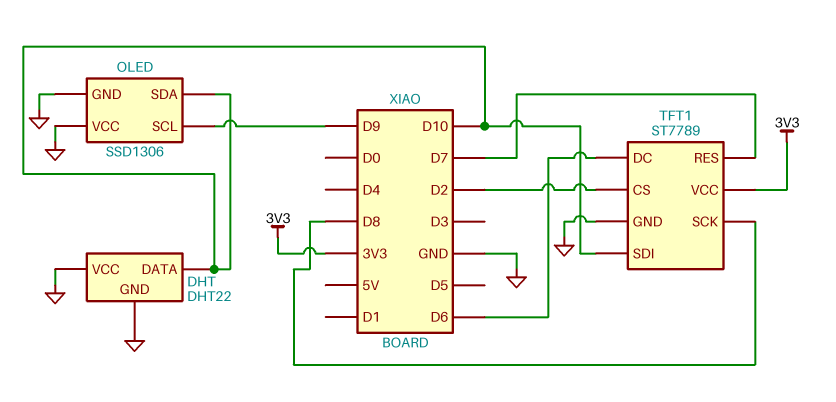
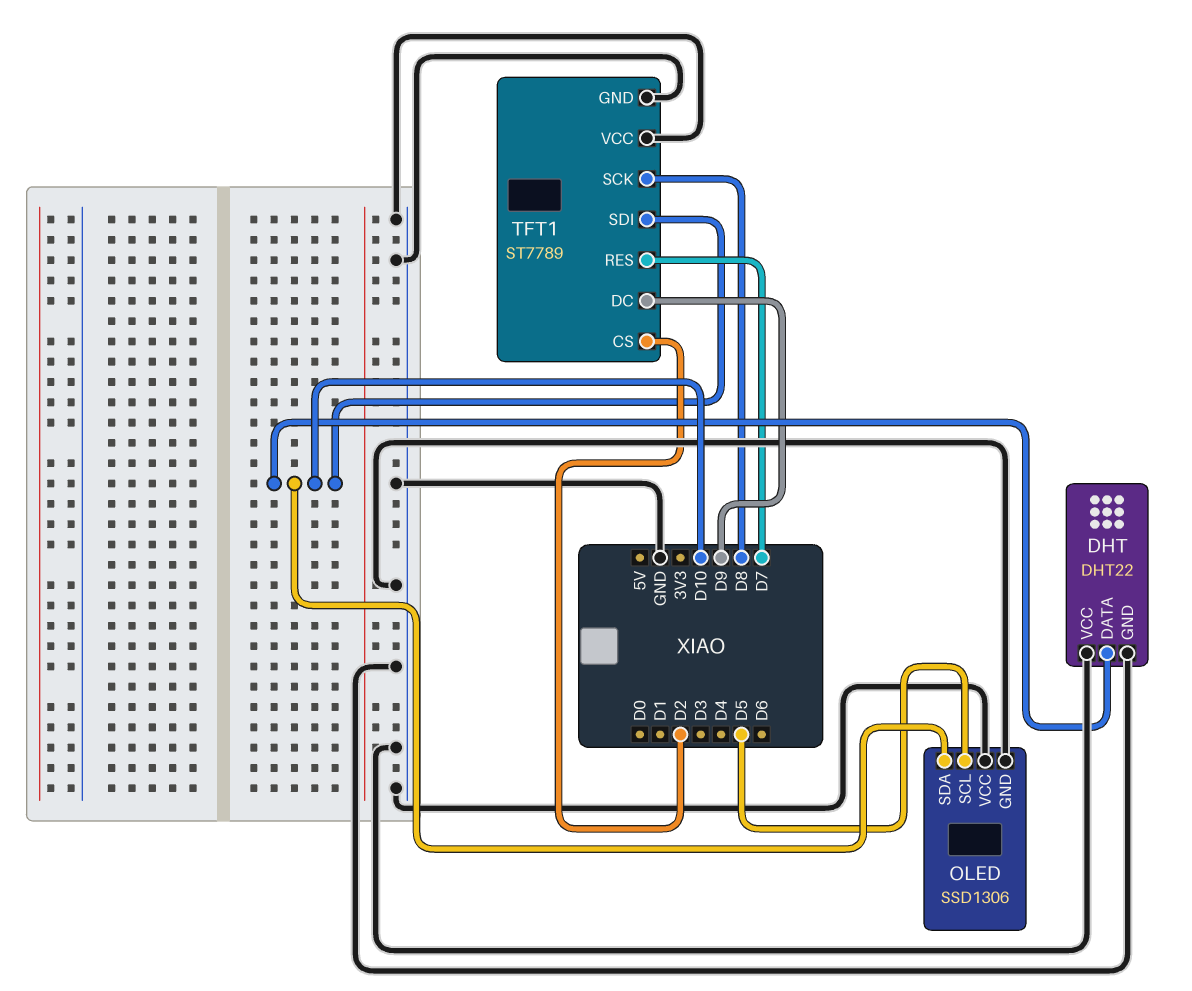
OLED pin SCL: D9 -> D5
TFT1 pin DC: D6 -> D9
TFT1 pin VCC: 3V3 -> GND

